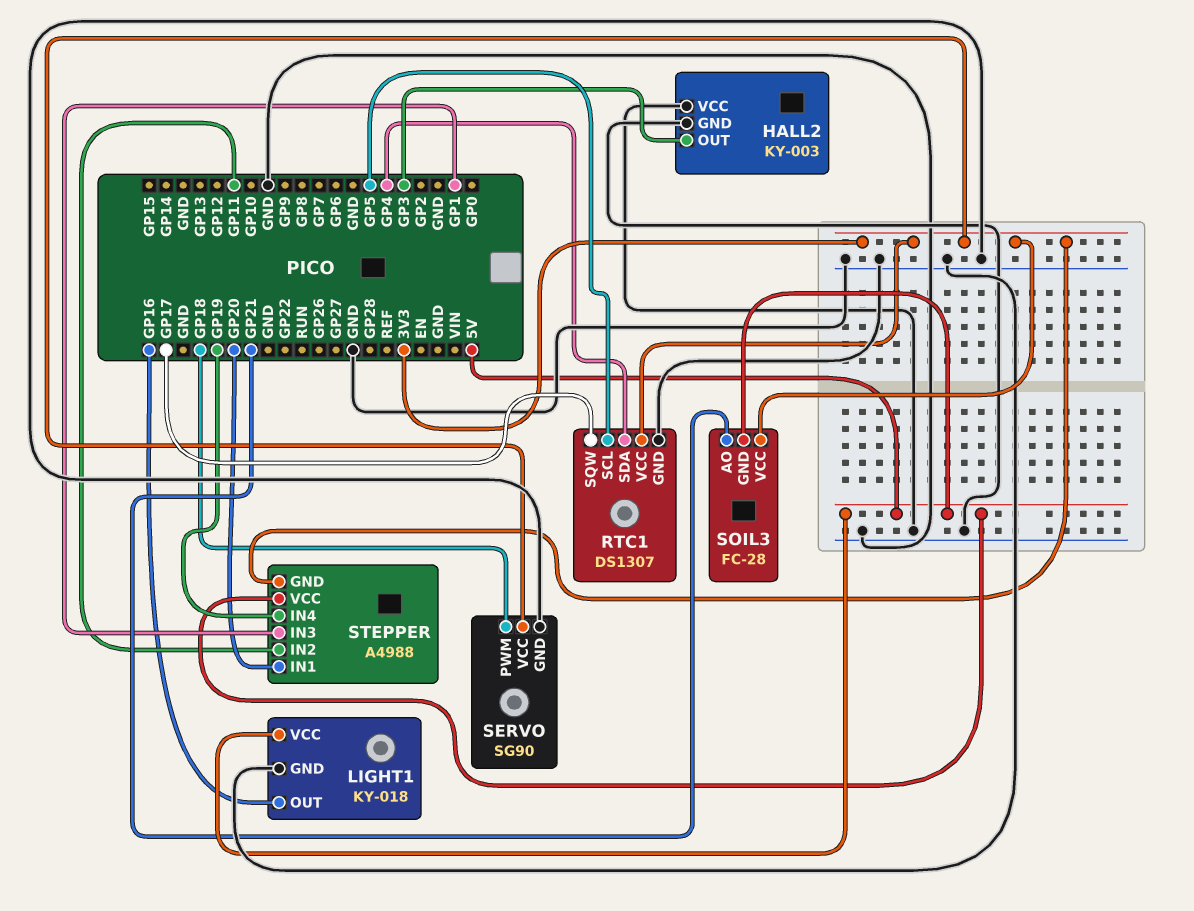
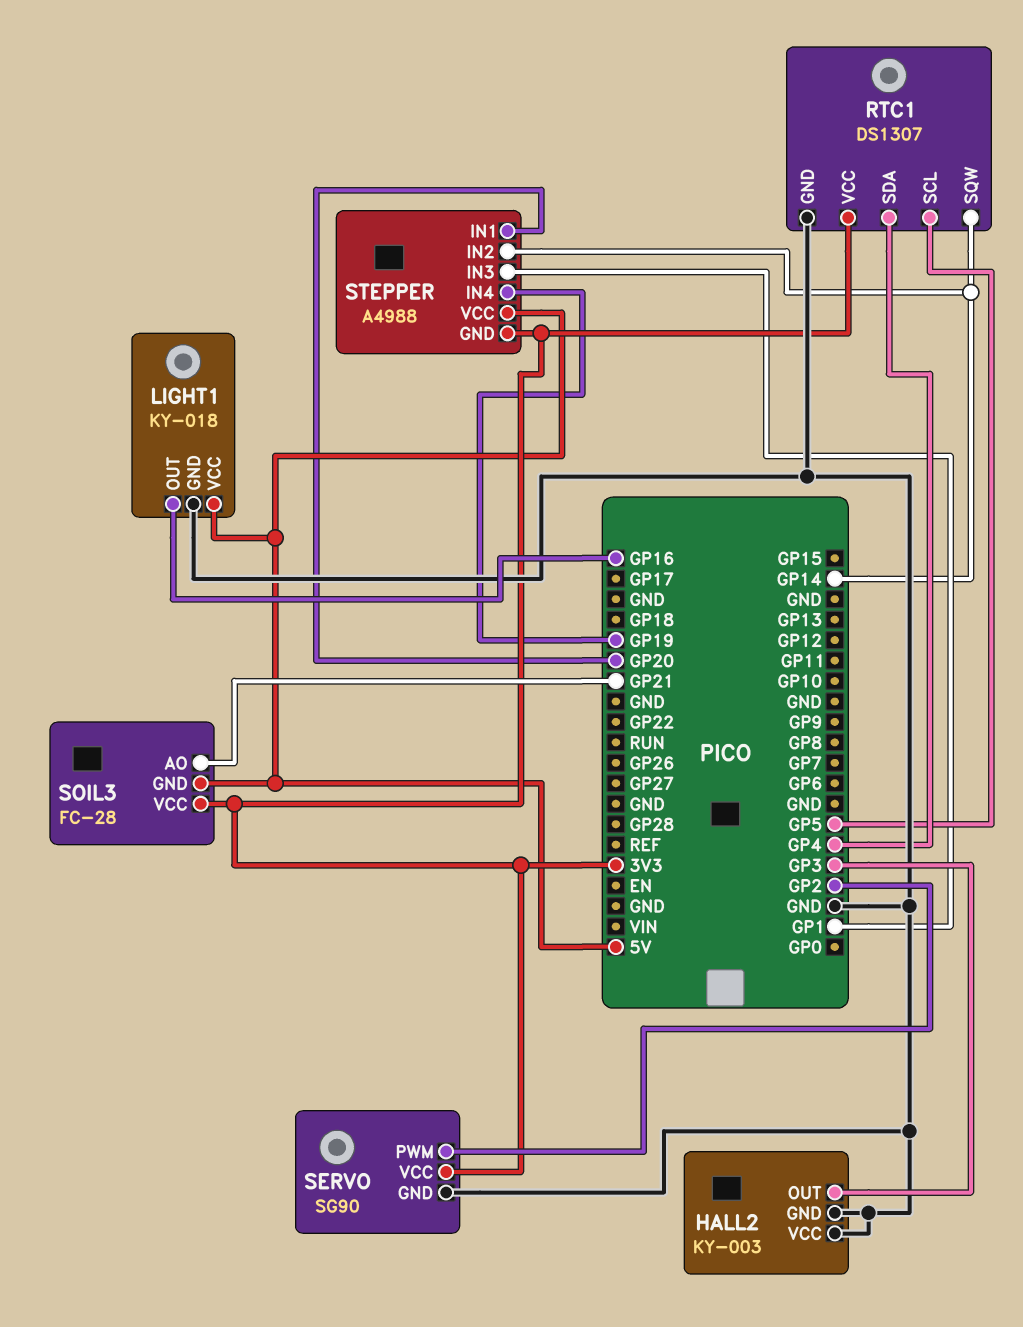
RTC1 pin SQW: GP17 -> GP14
SERVO pin PWM: GP18 -> GP2
STEPPER pin IN2: GP11 -> GP14

